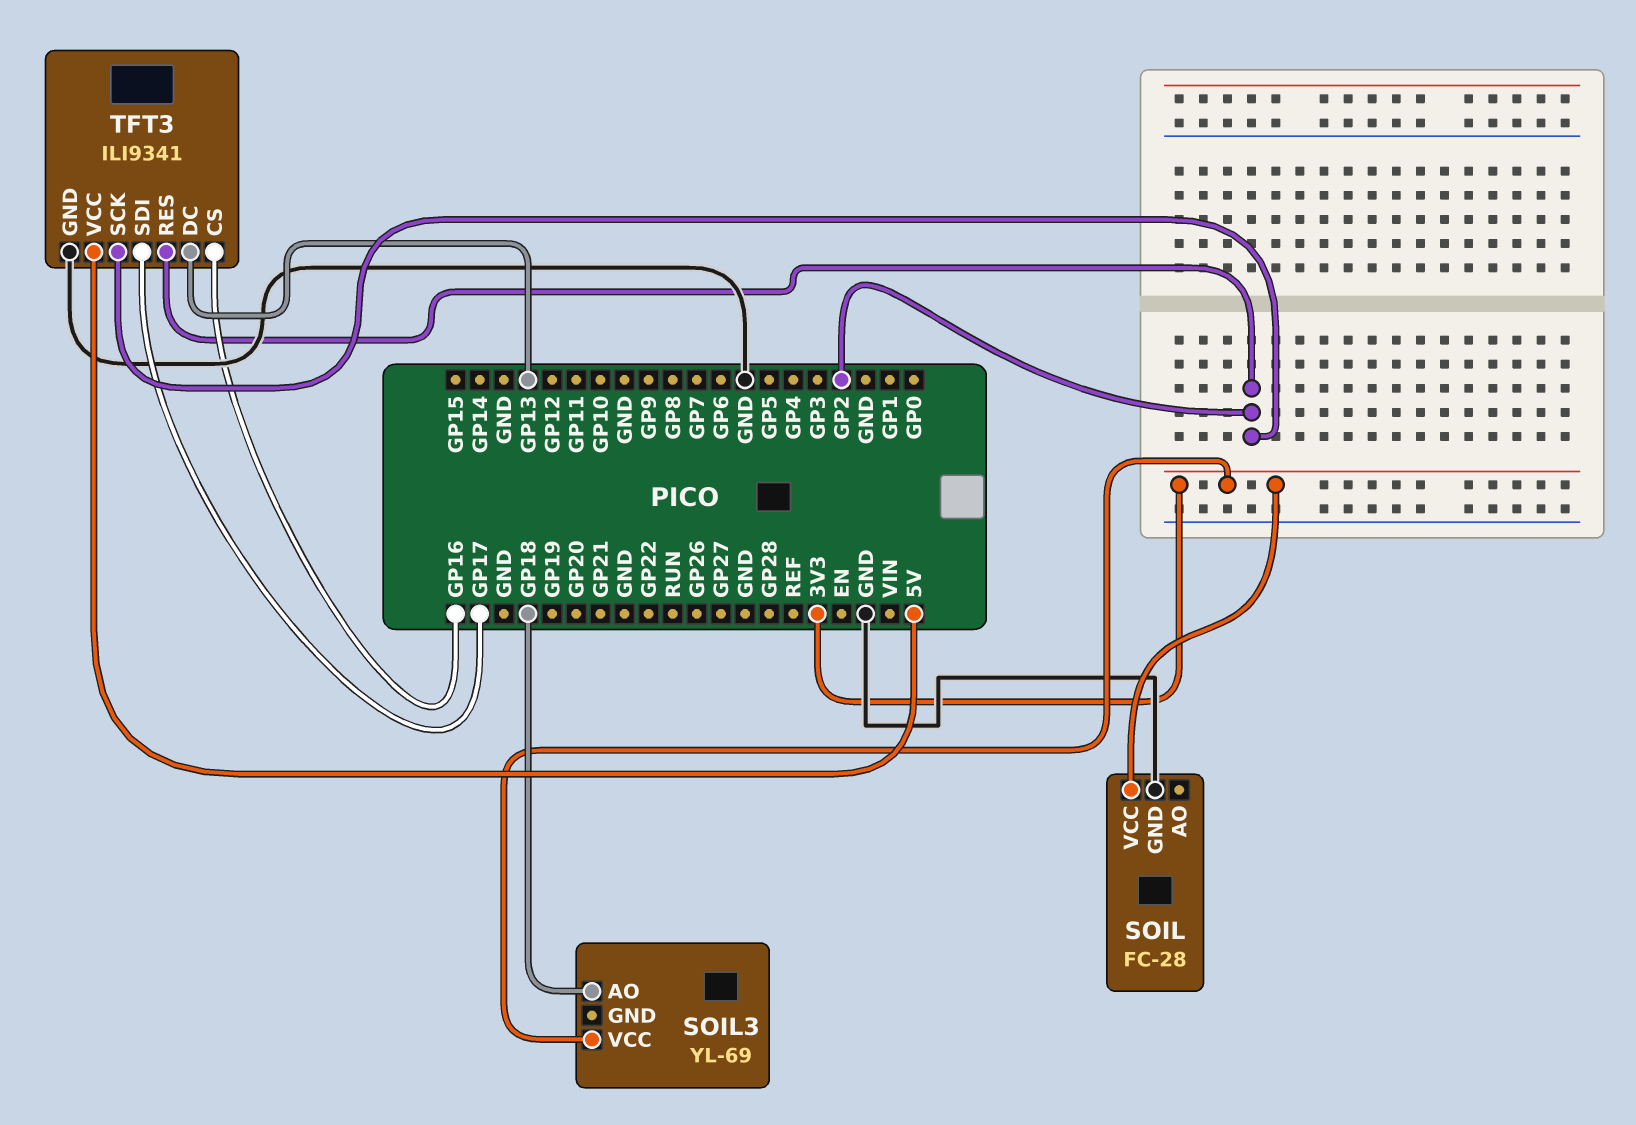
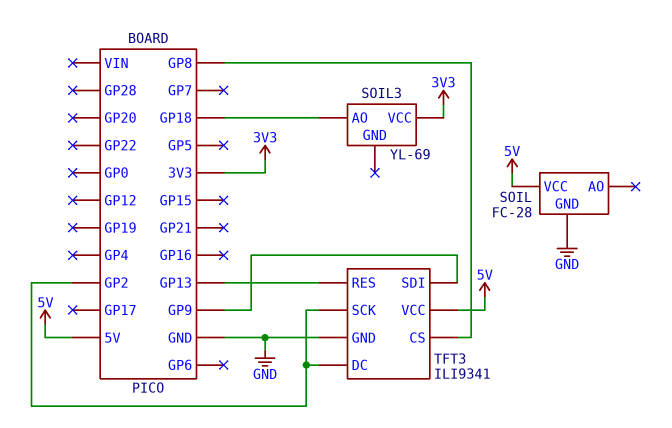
SOIL pin VCC: 3V3 -> 5V
TFT3 pin CS: GP16 -> GP8
TFT3 pin DC: GP13 -> GP2
TFT3 pin RES: GP2 -> GP13
TFT3 pin SDI: GP17 -> GP9

